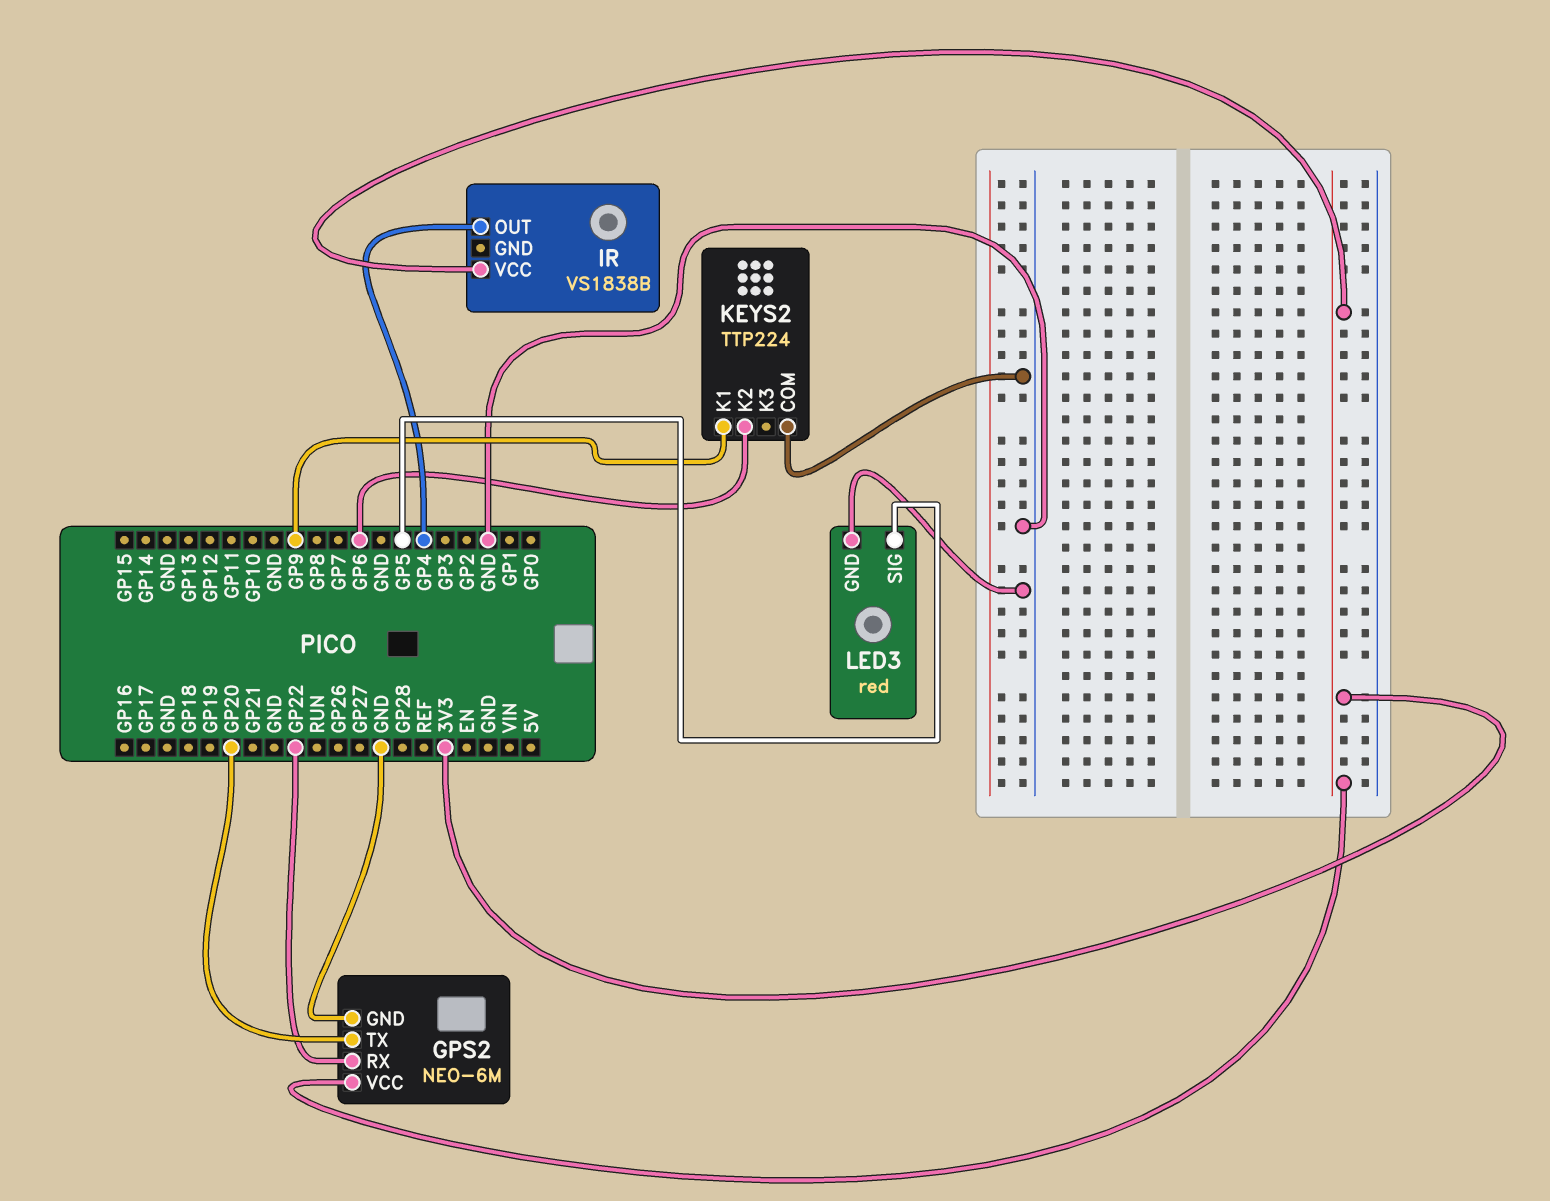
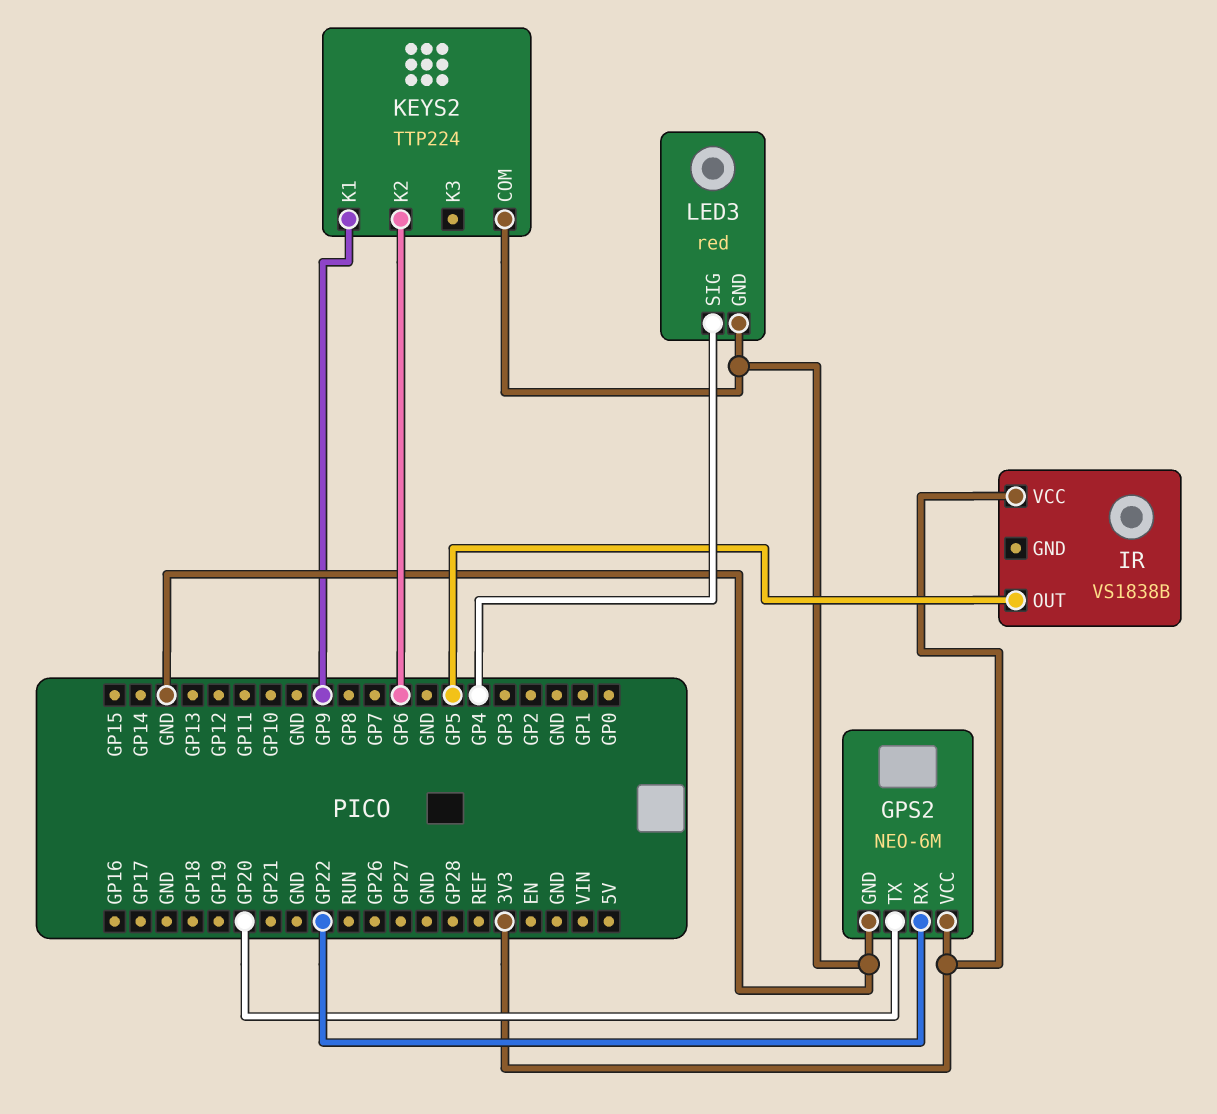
IR pin OUT: GP4 -> GP5
LED3 pin SIG: GP5 -> GP4

